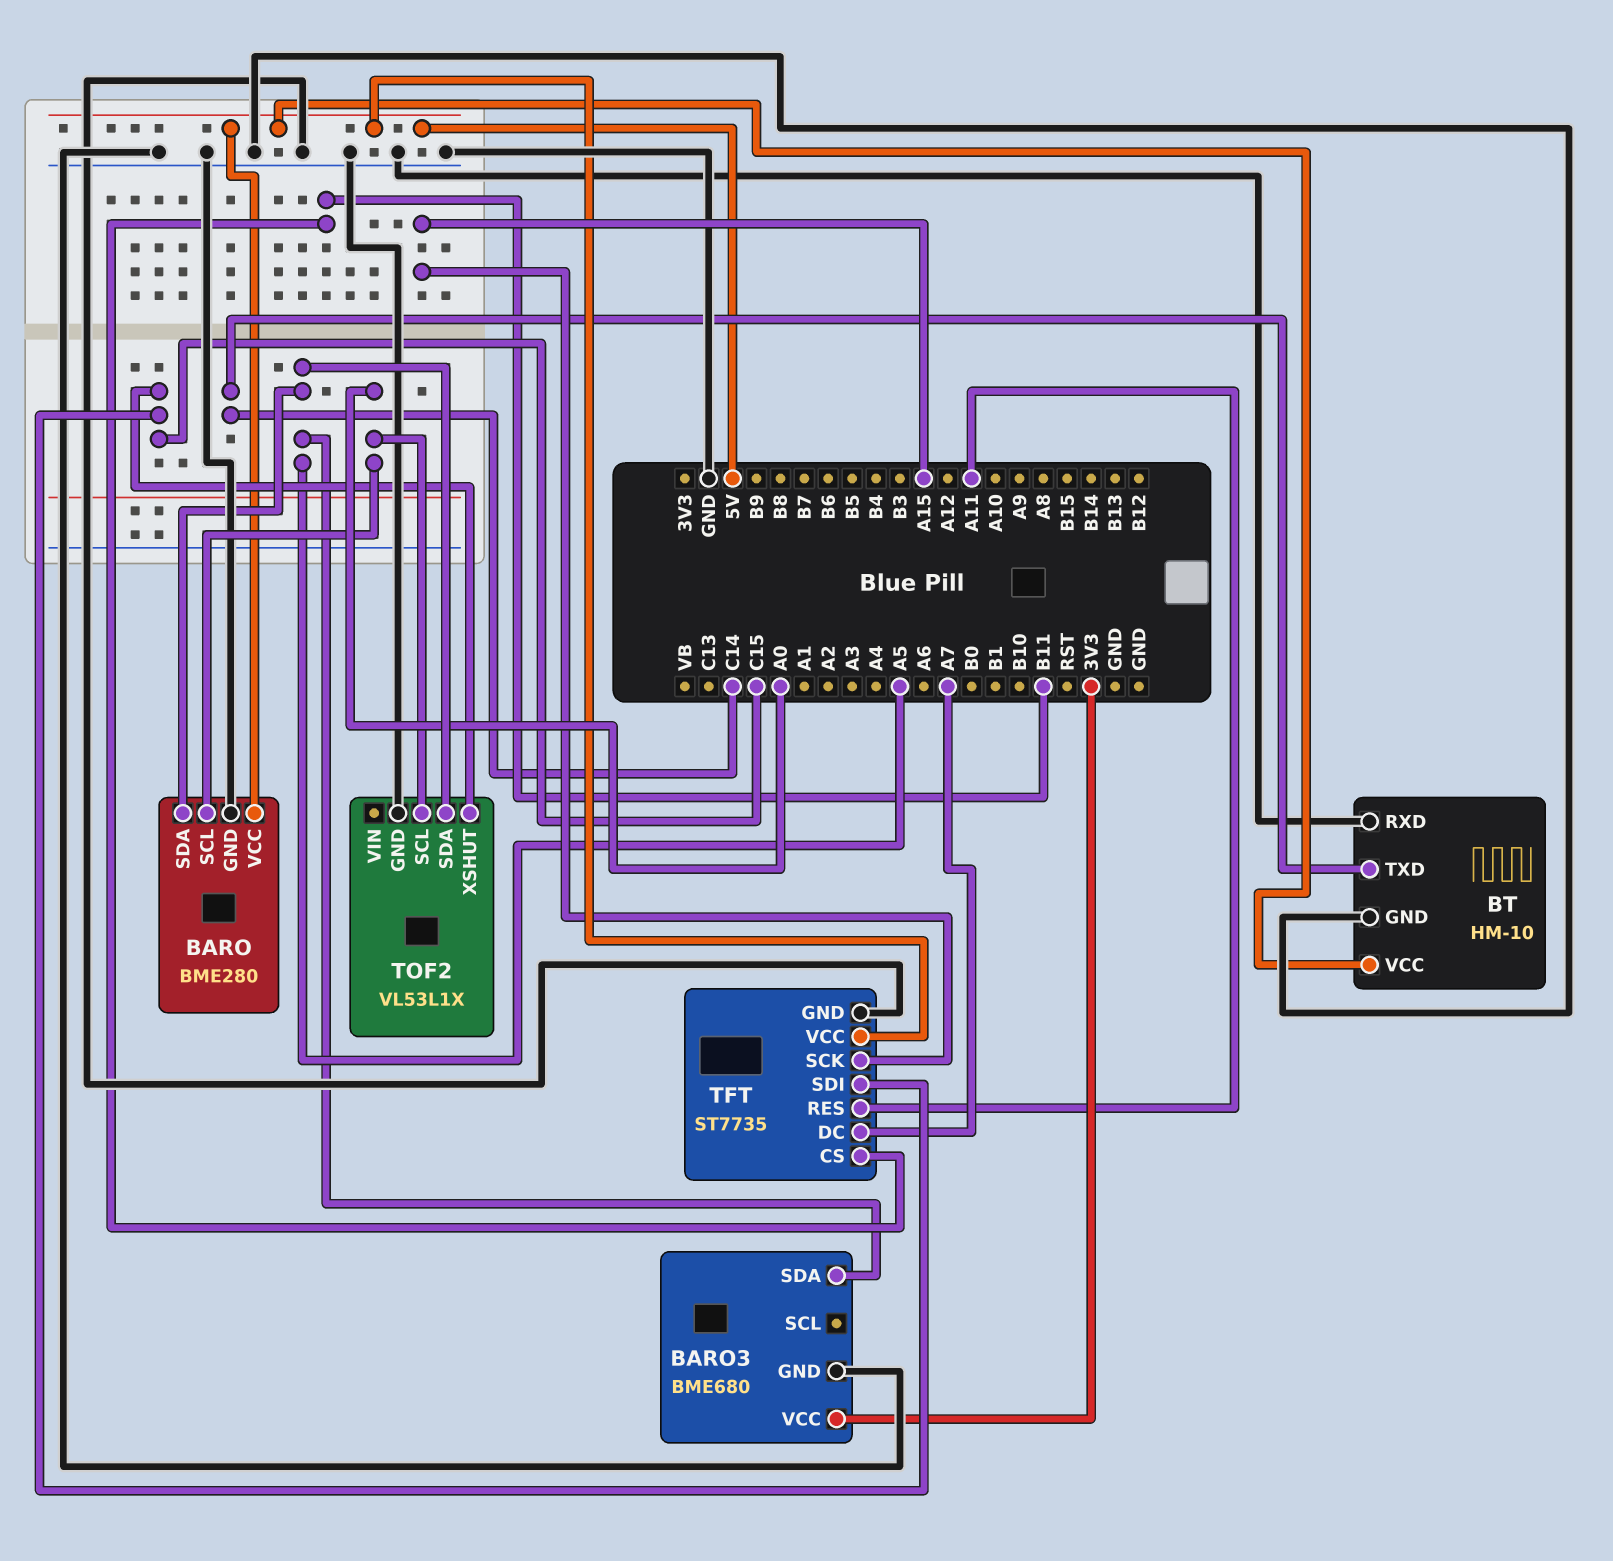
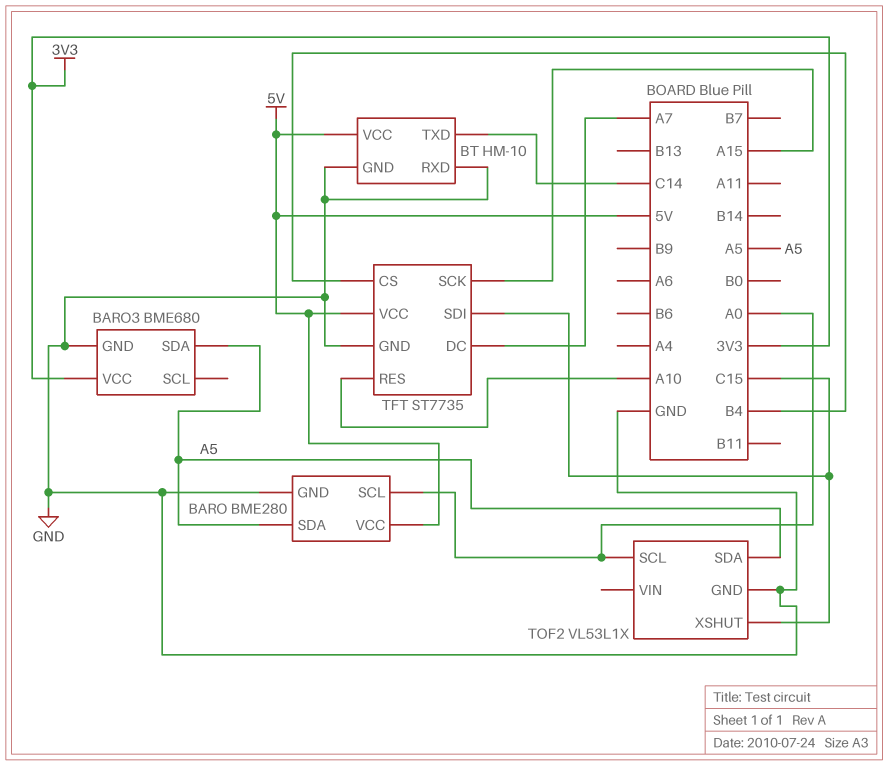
TFT pin CS: B11 -> B4
TFT pin RES: A11 -> A10

